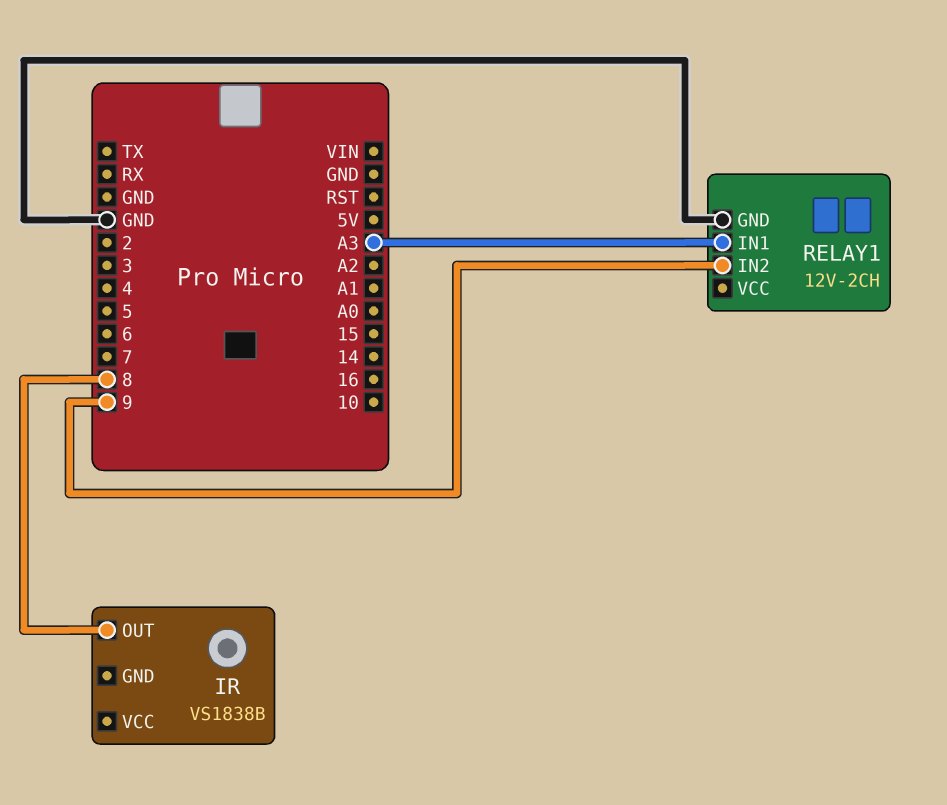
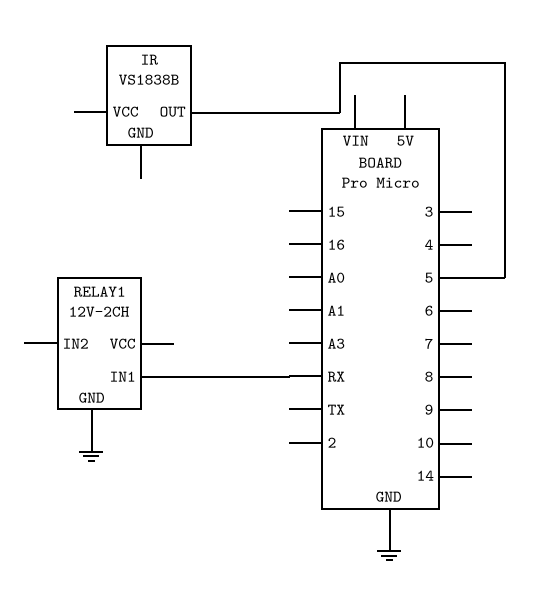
IR pin OUT: 8 -> 5
RELAY1 pin IN1: A3 -> RX
RELAY1 pin IN2: 9 -> none

